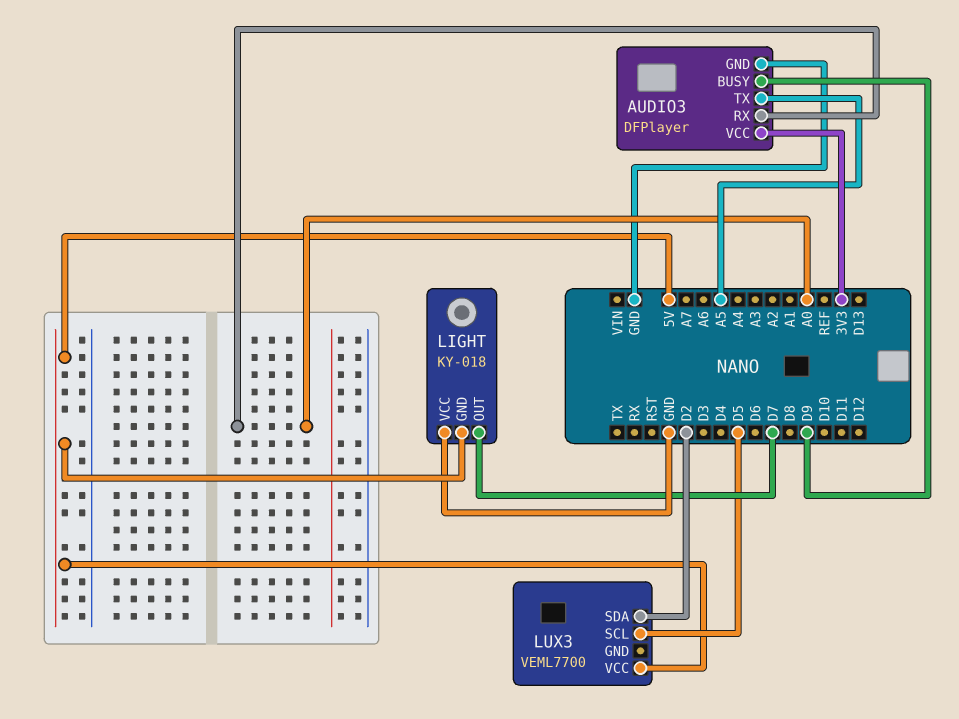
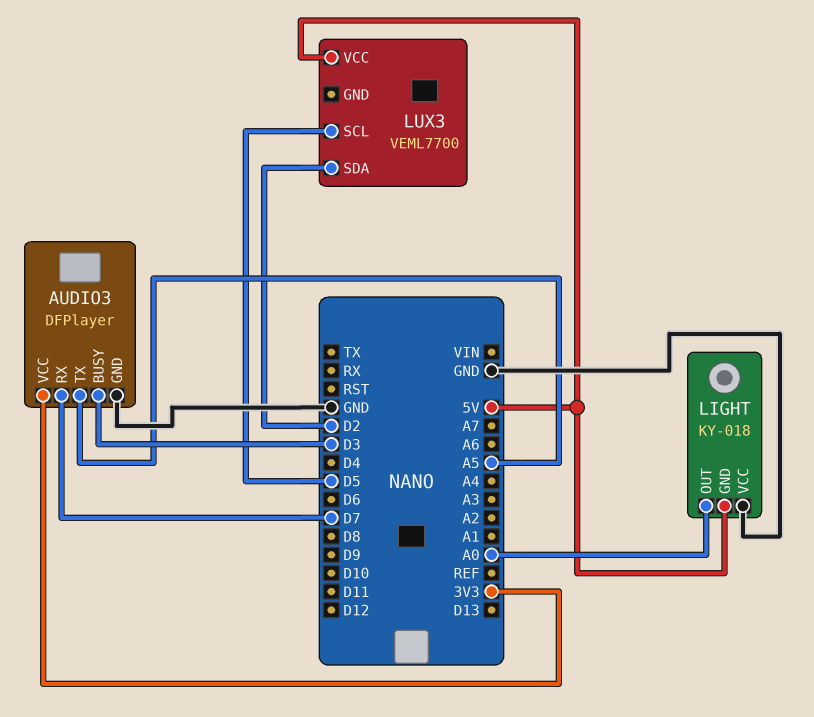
AUDIO3 pin BUSY: D9 -> D3
AUDIO3 pin RX: A0 -> D7
LIGHT pin OUT: D7 -> A0

